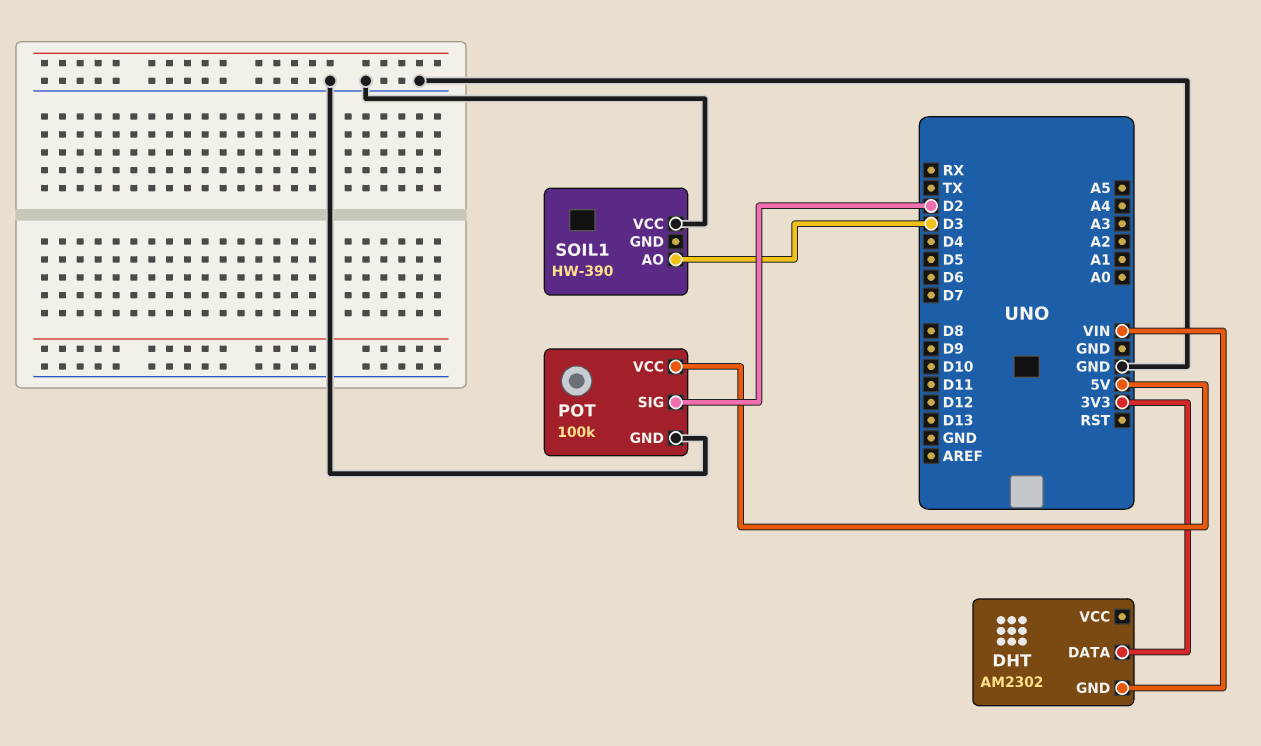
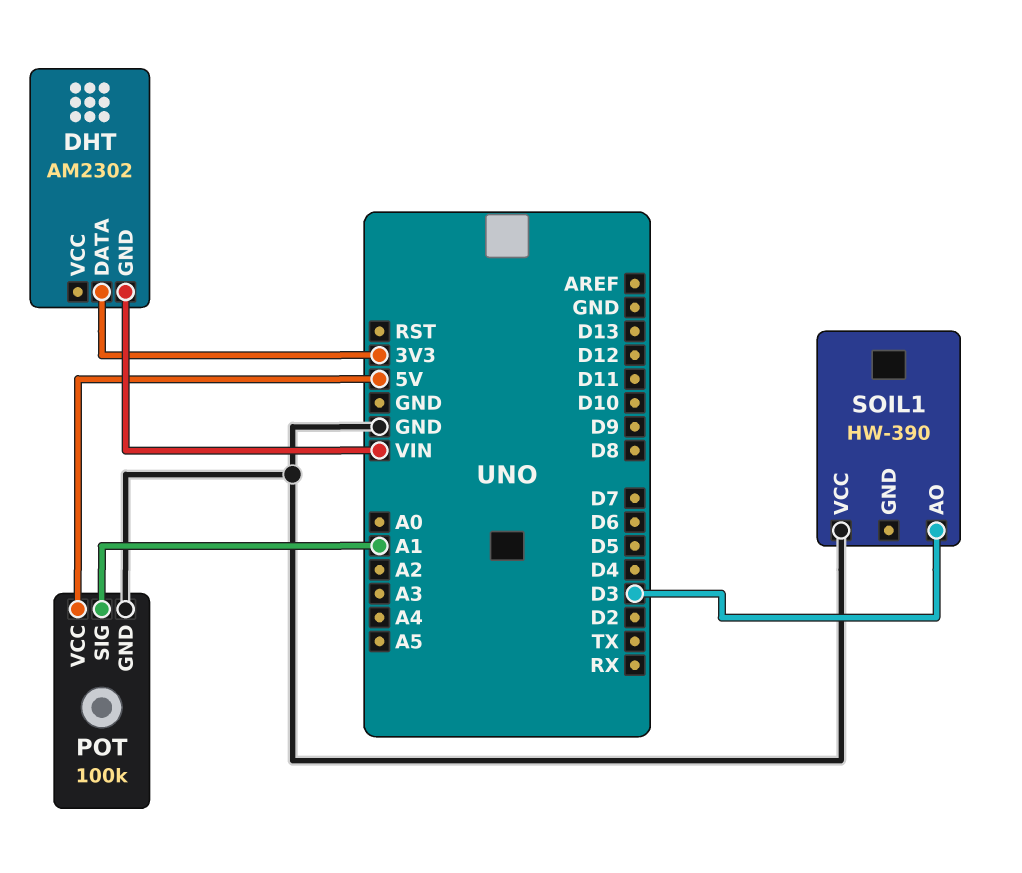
POT pin SIG: D2 -> A1

